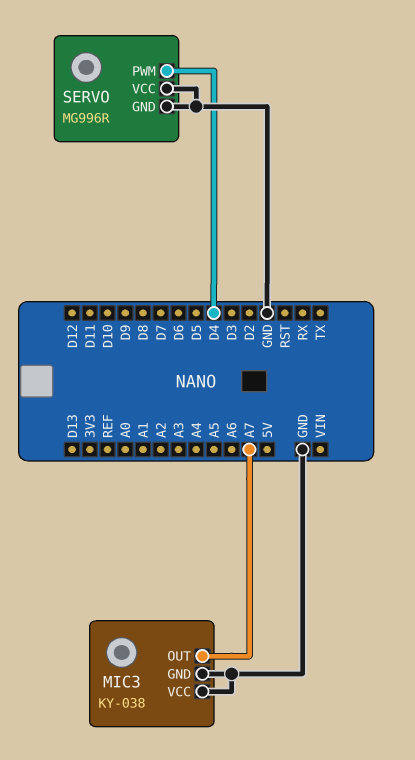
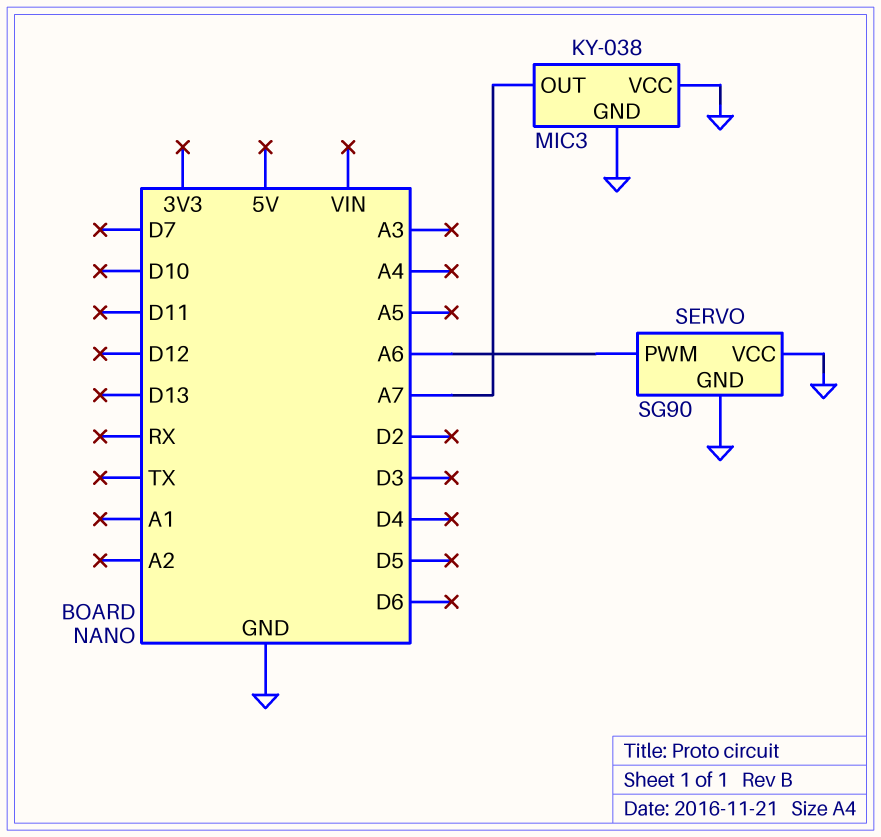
SERVO: MG996R -> SG90
SERVO pin PWM: D4 -> A6

